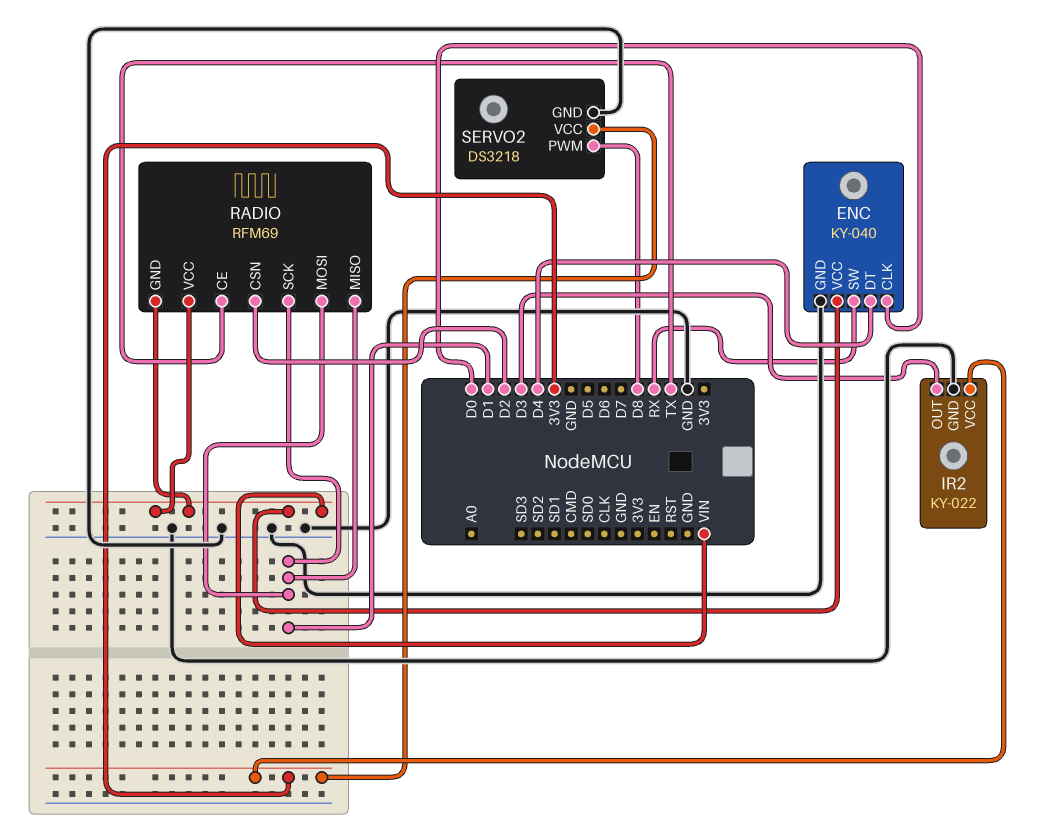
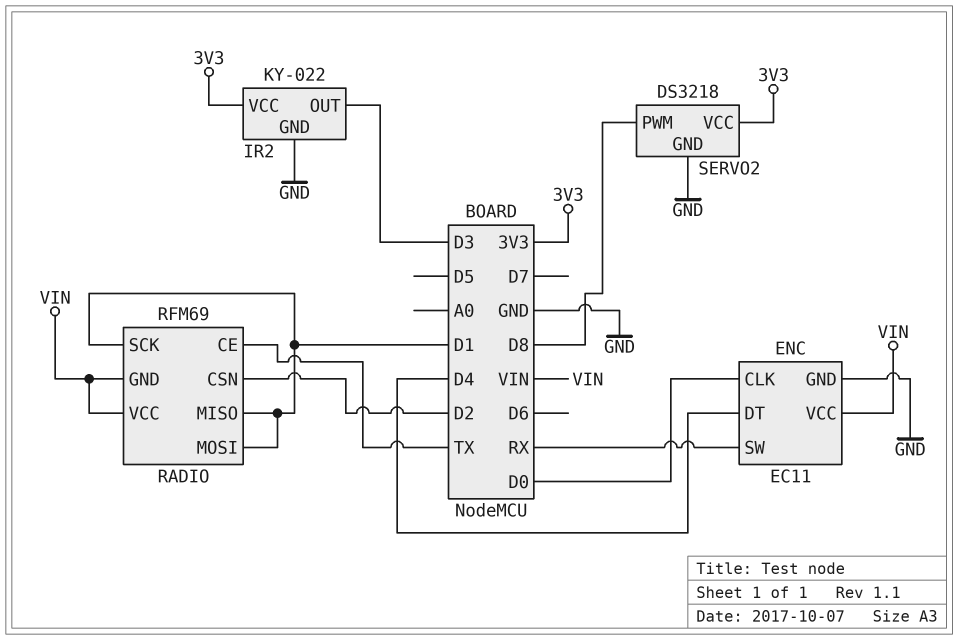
ENC: KY-040 -> EC11

